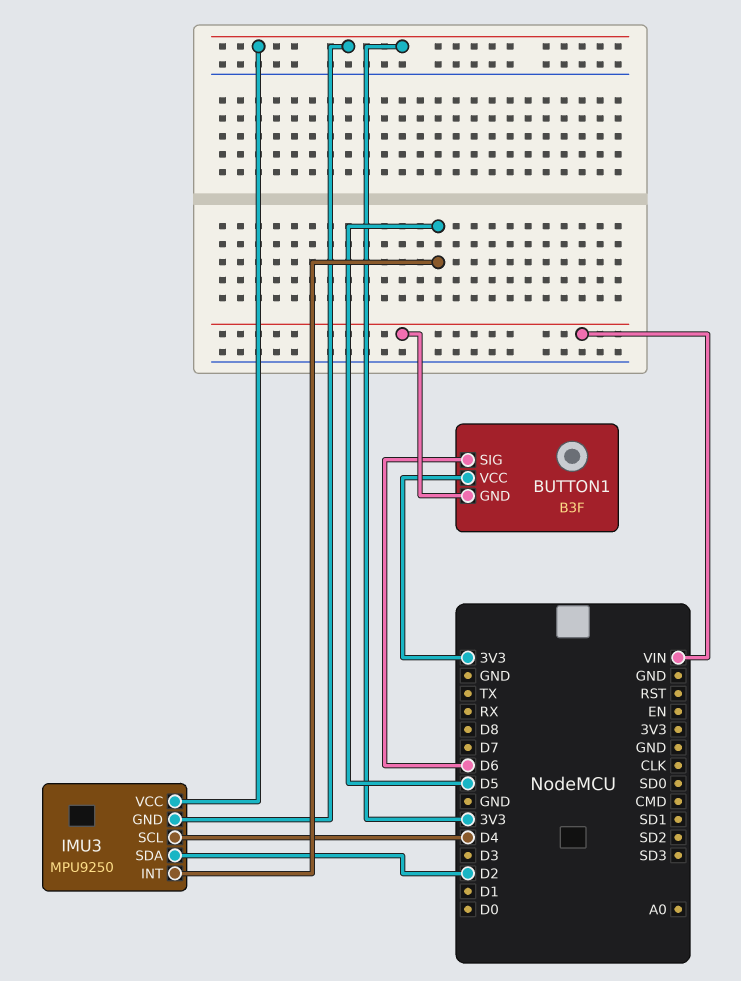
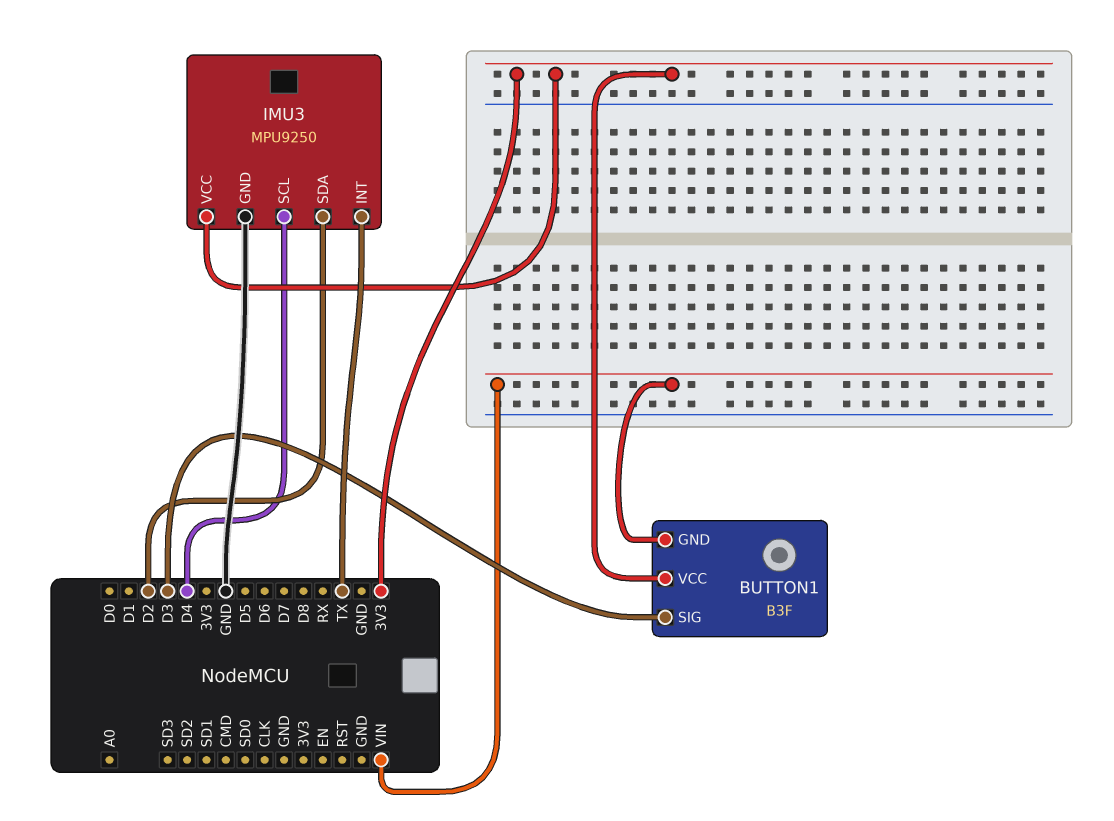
BUTTON1 pin SIG: D6 -> D3
IMU3 pin GND: 3V3 -> GND
IMU3 pin INT: D5 -> TX

